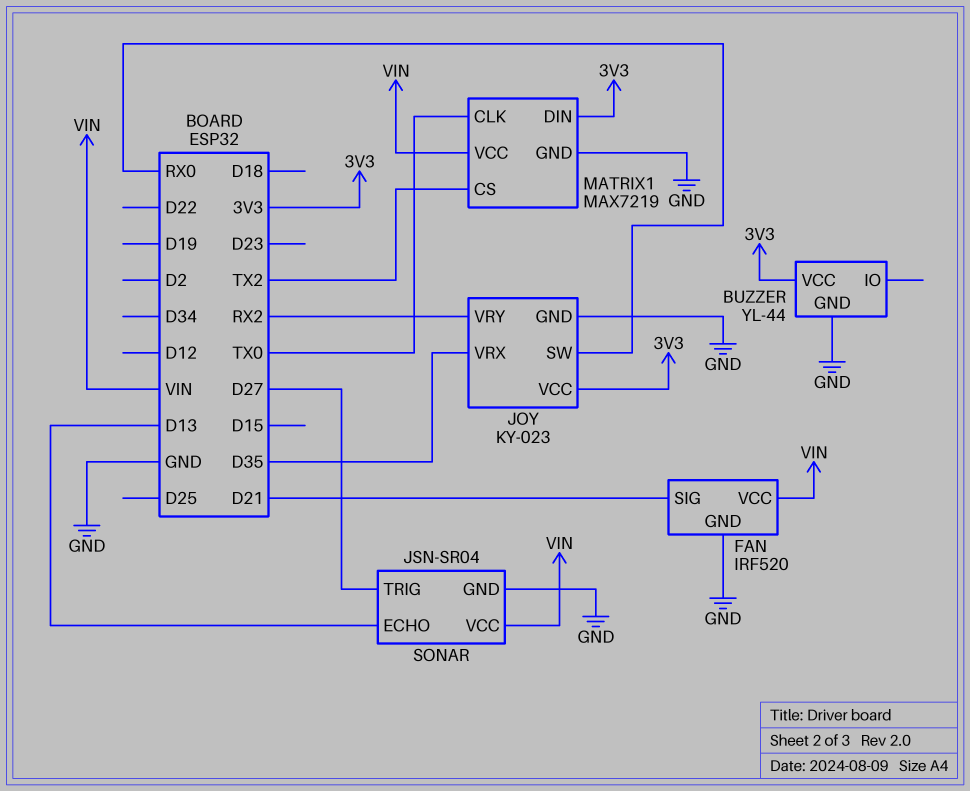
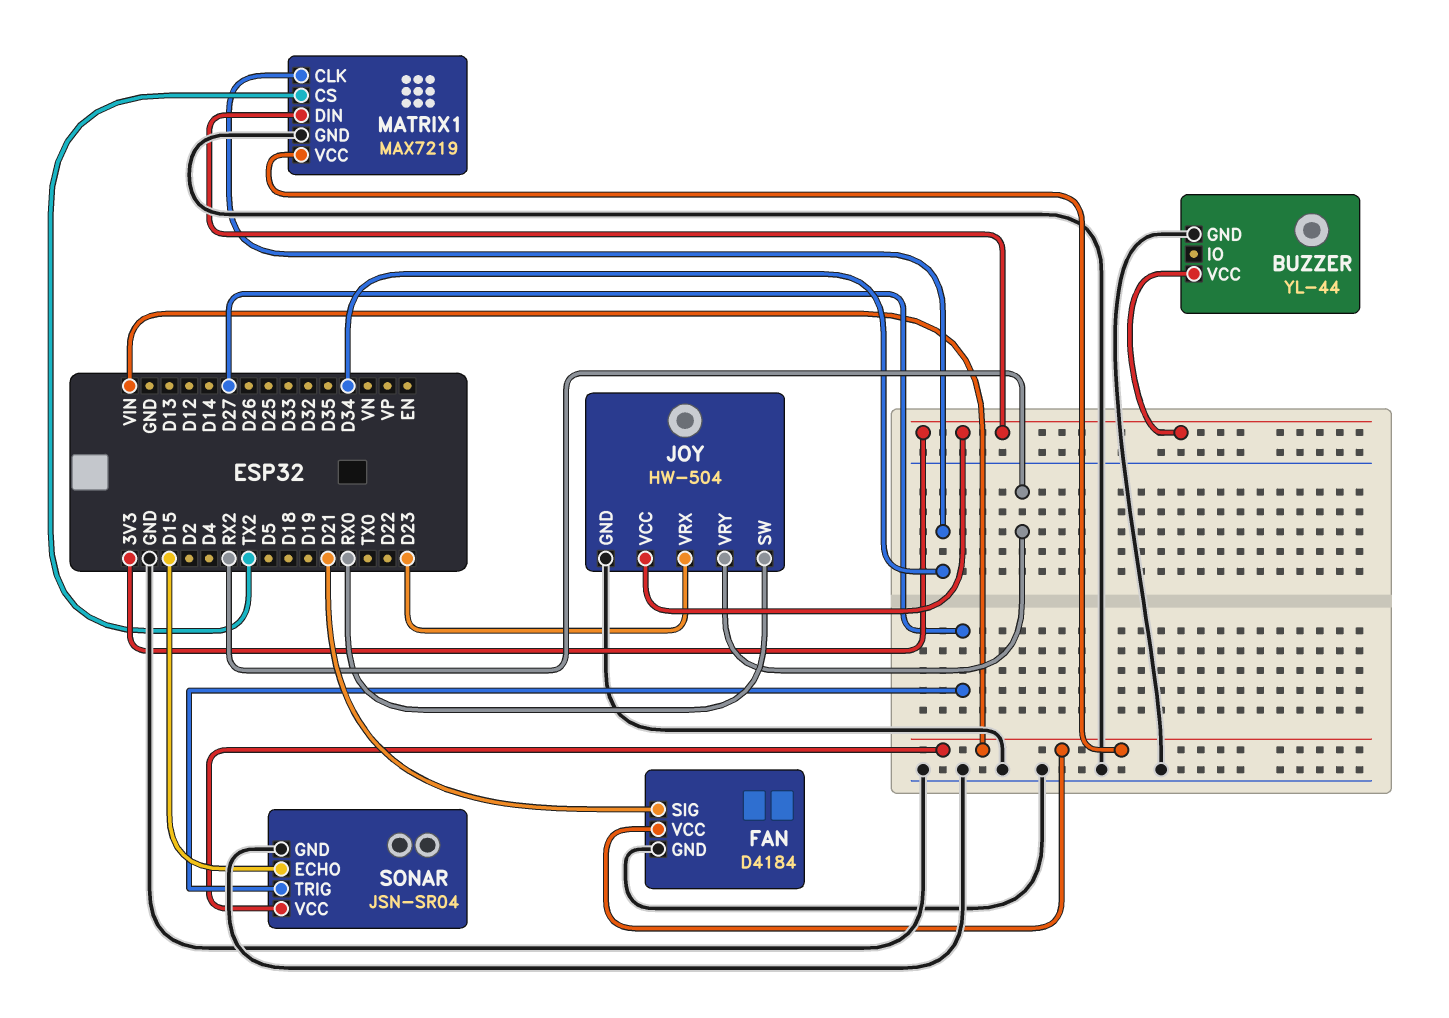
FAN: IRF520 -> D4184
JOY: KY-023 -> HW-504
JOY pin VRX: D35 -> D23
MATRIX1 pin CLK: TX0 -> D34
SONAR pin ECHO: D13 -> D15

